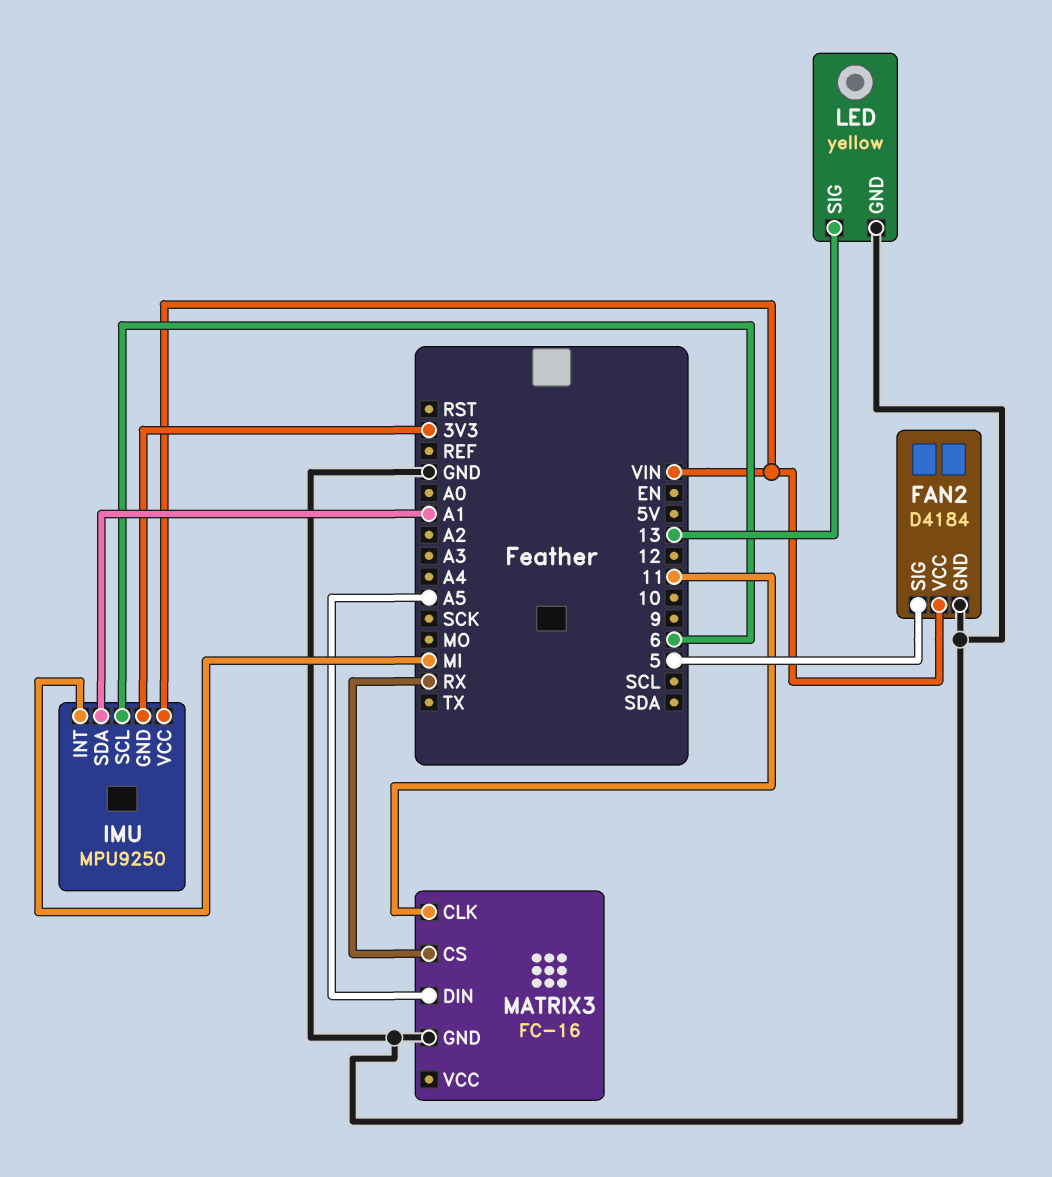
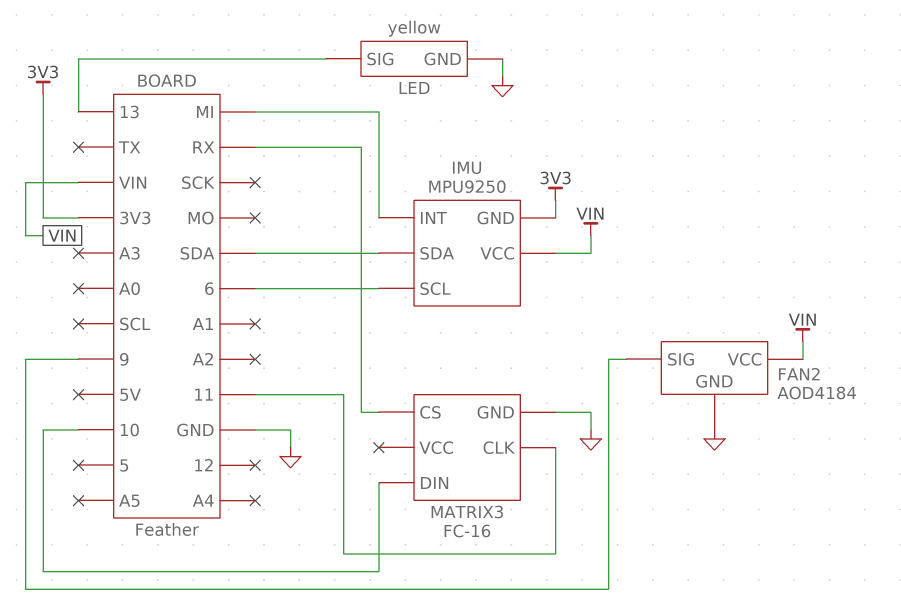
FAN2: D4184 -> AOD4184
FAN2 pin SIG: 5 -> 9
IMU pin SDA: A1 -> SDA
MATRIX3 pin DIN: A5 -> 10

